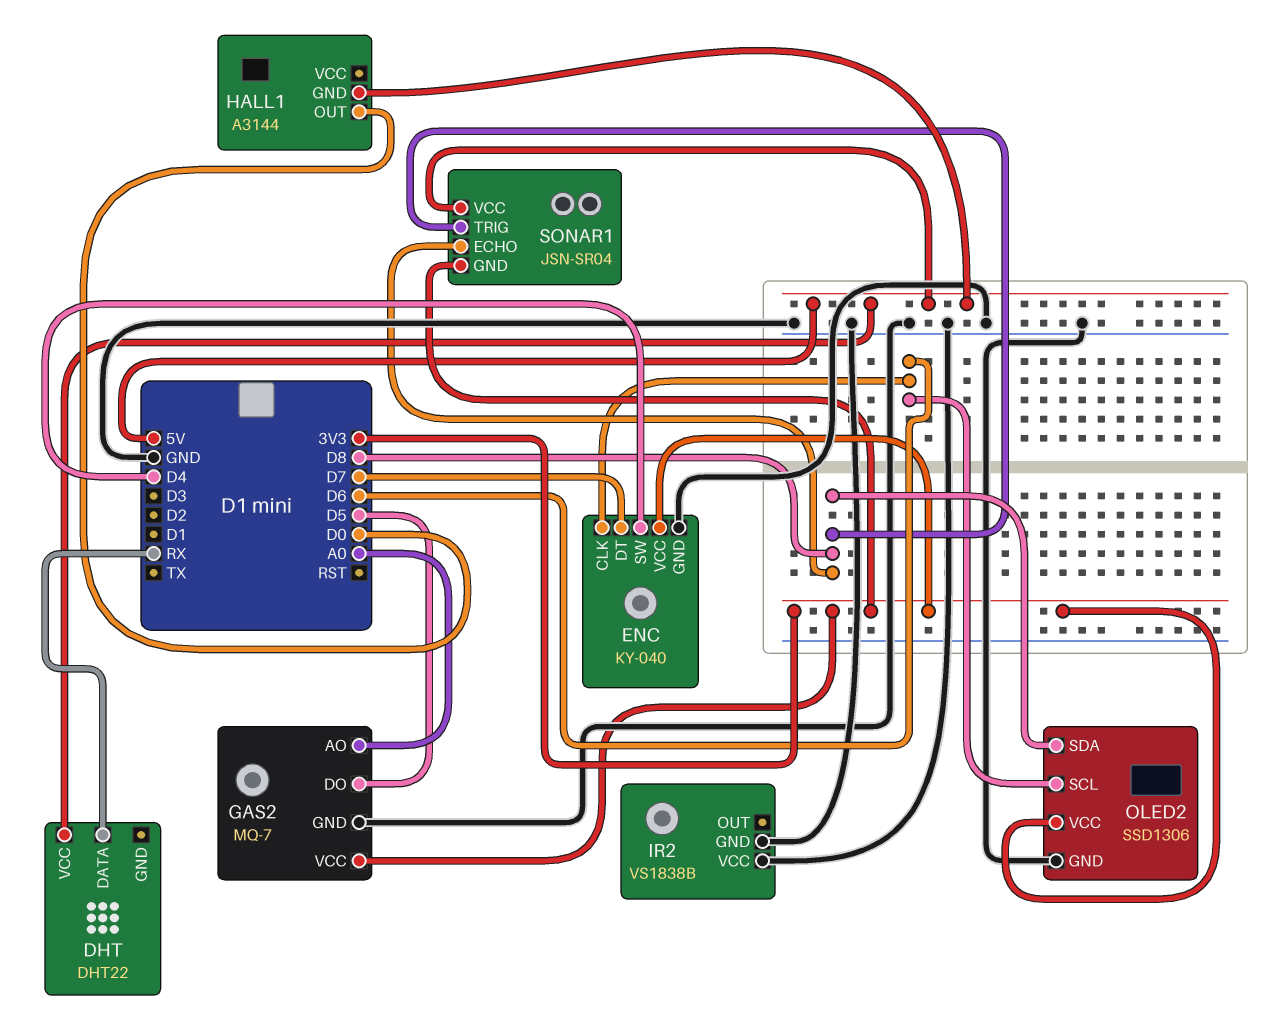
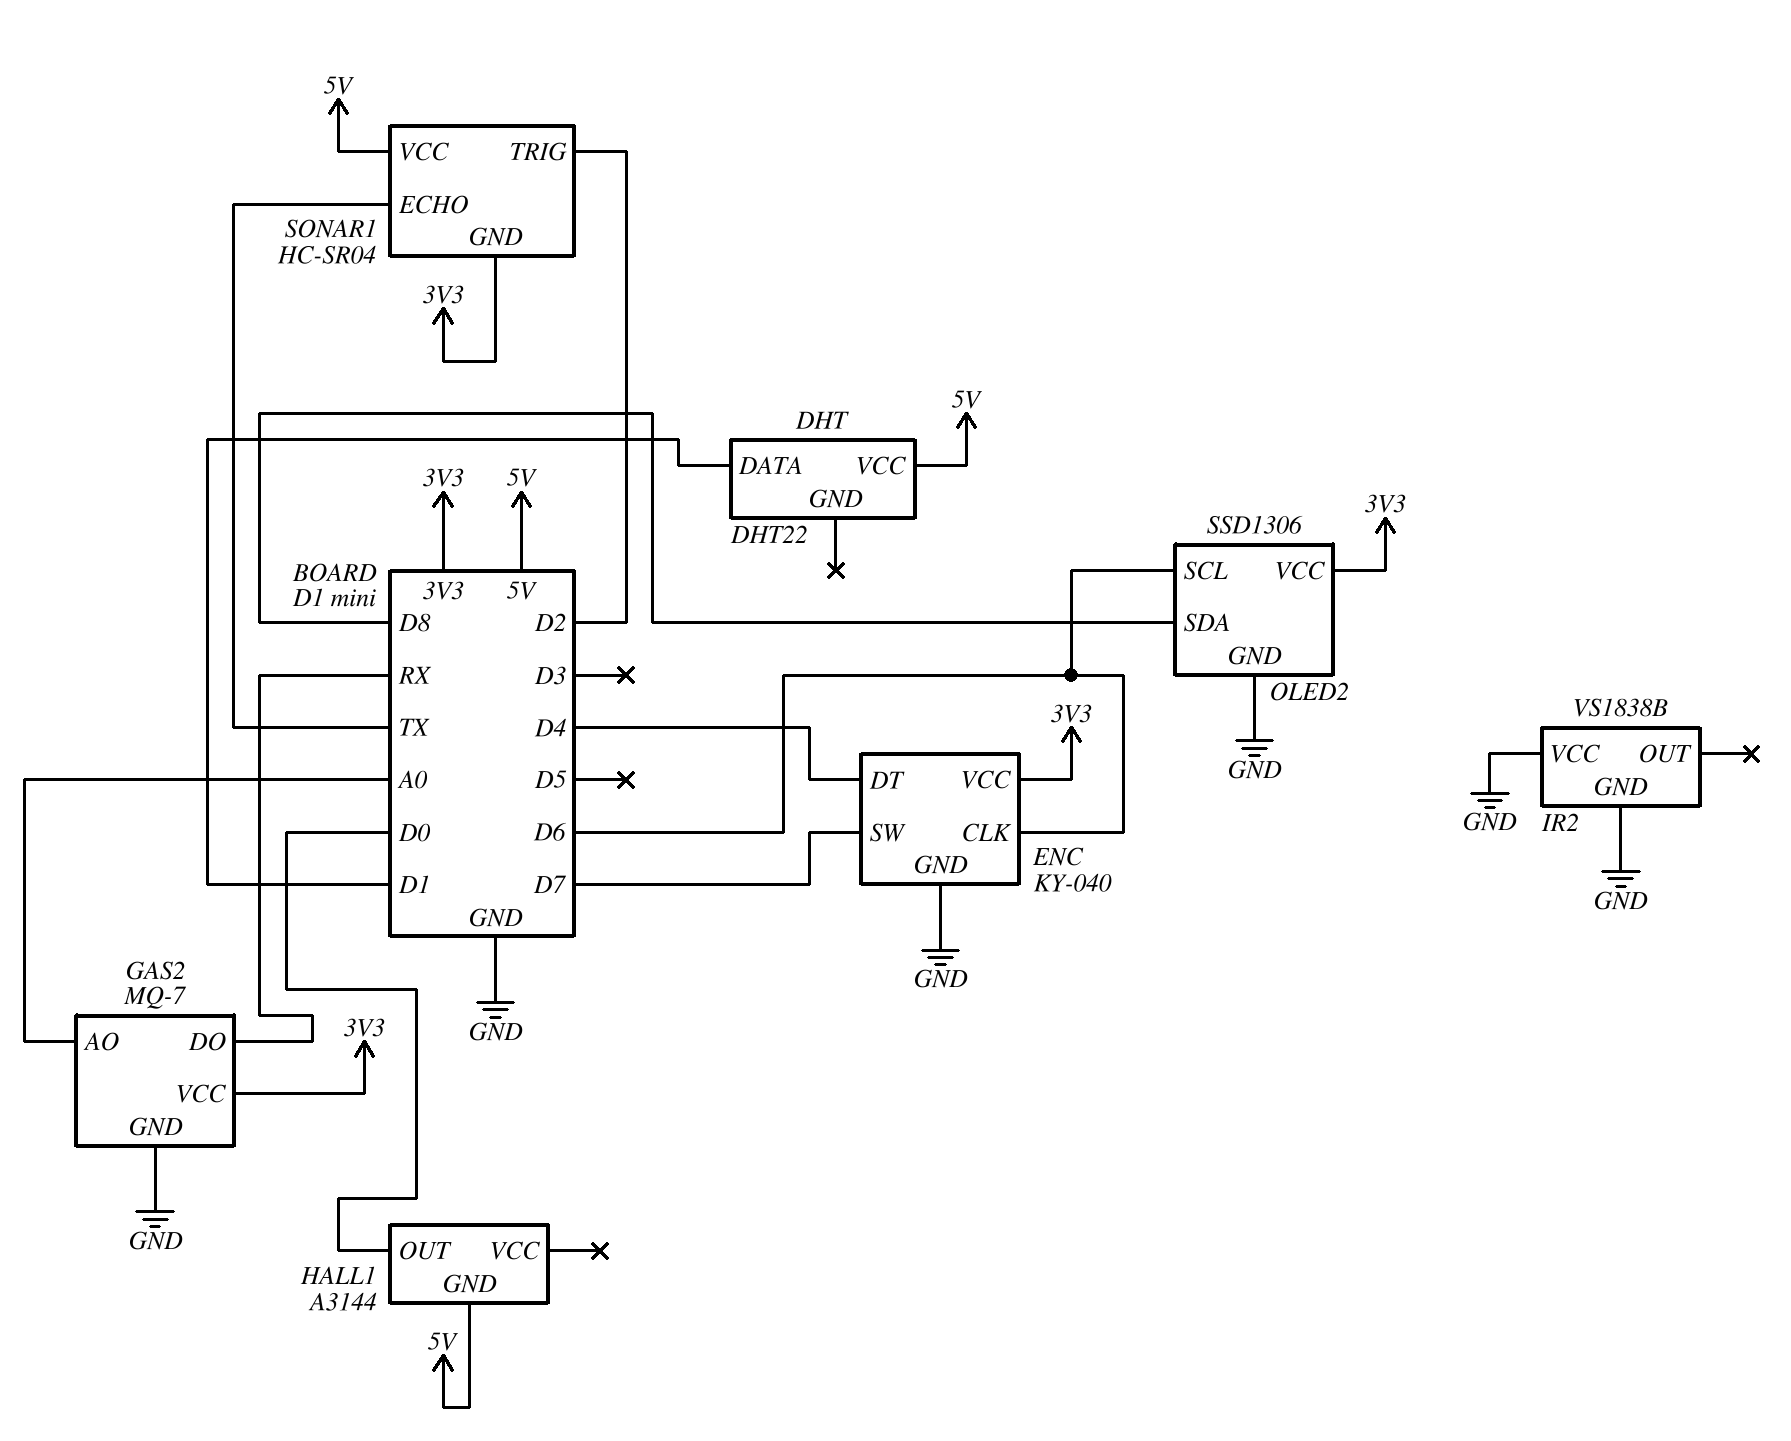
DHT pin DATA: RX -> D1
ENC pin DT: D7 -> D4
ENC pin SW: D4 -> D7
GAS2 pin DO: D5 -> RX
SONAR1: JSN-SR04 -> HC-SR04
SONAR1 pin ECHO: D8 -> TX
SONAR1 pin TRIG: D8 -> D2

